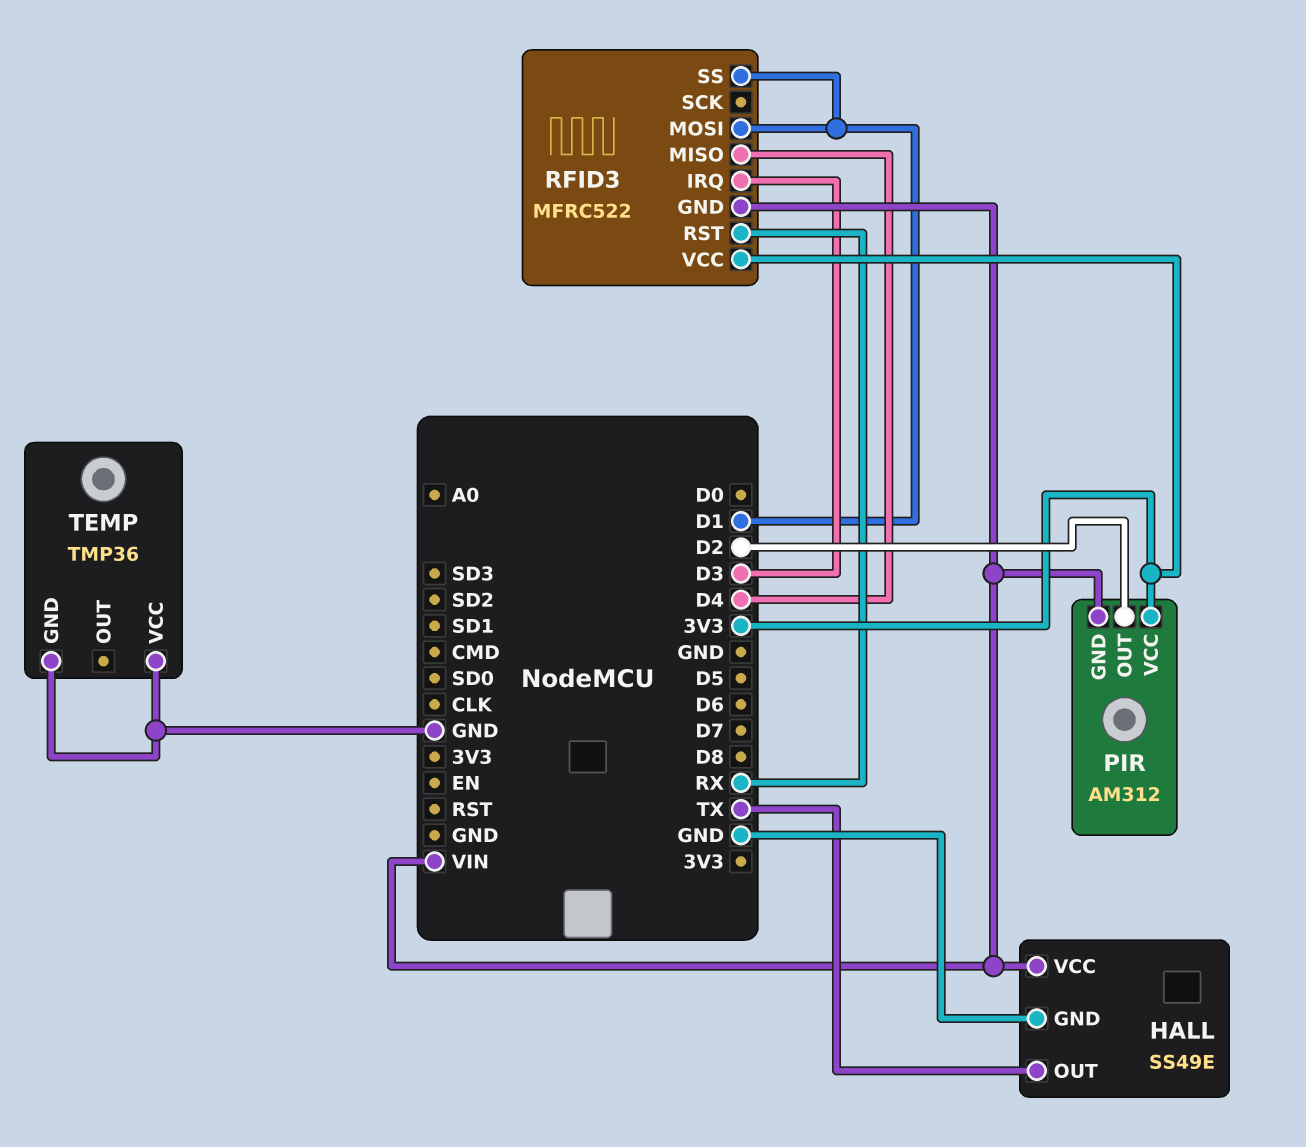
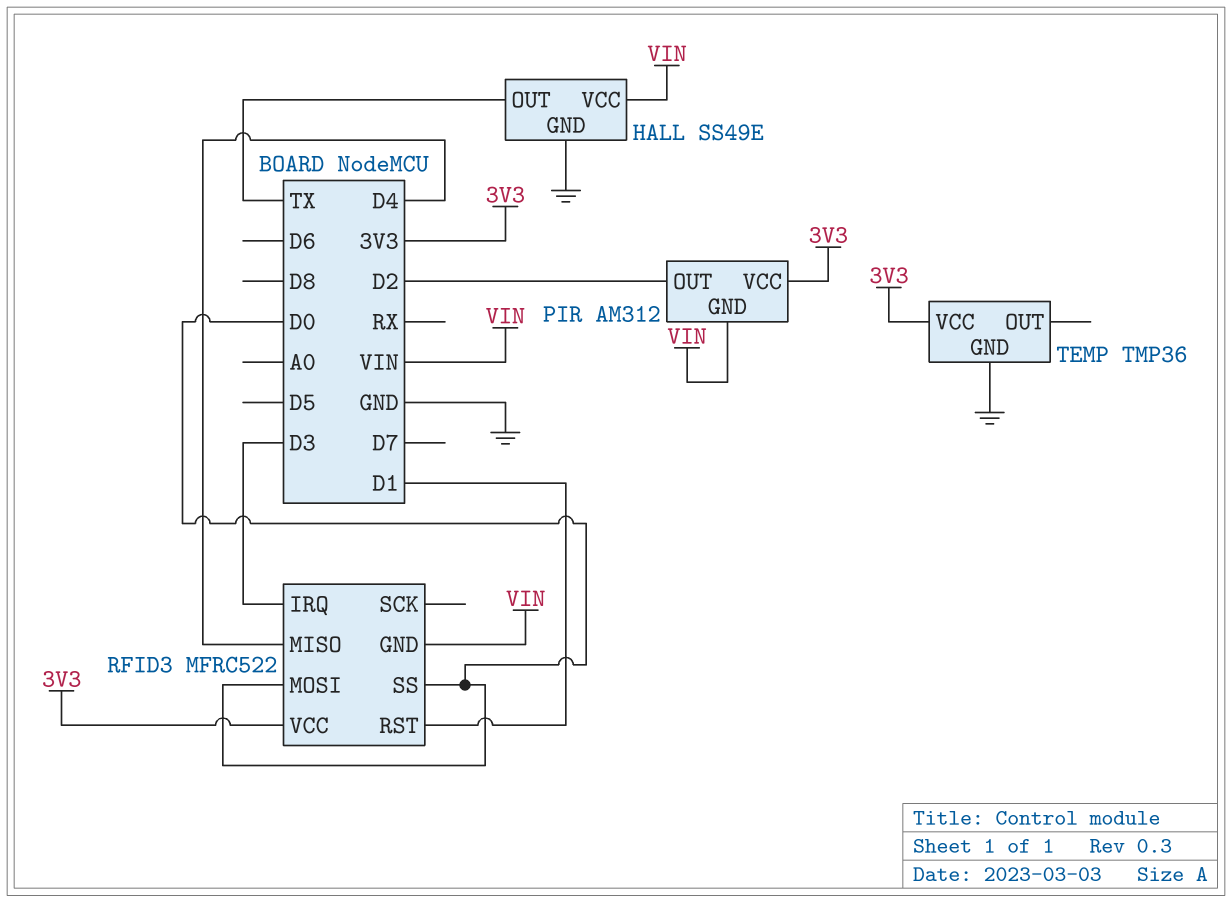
RFID3 pin MOSI: D1 -> D0
RFID3 pin RST: RX -> D1
RFID3 pin SS: D1 -> D0
TEMP pin VCC: GND -> 3V3

